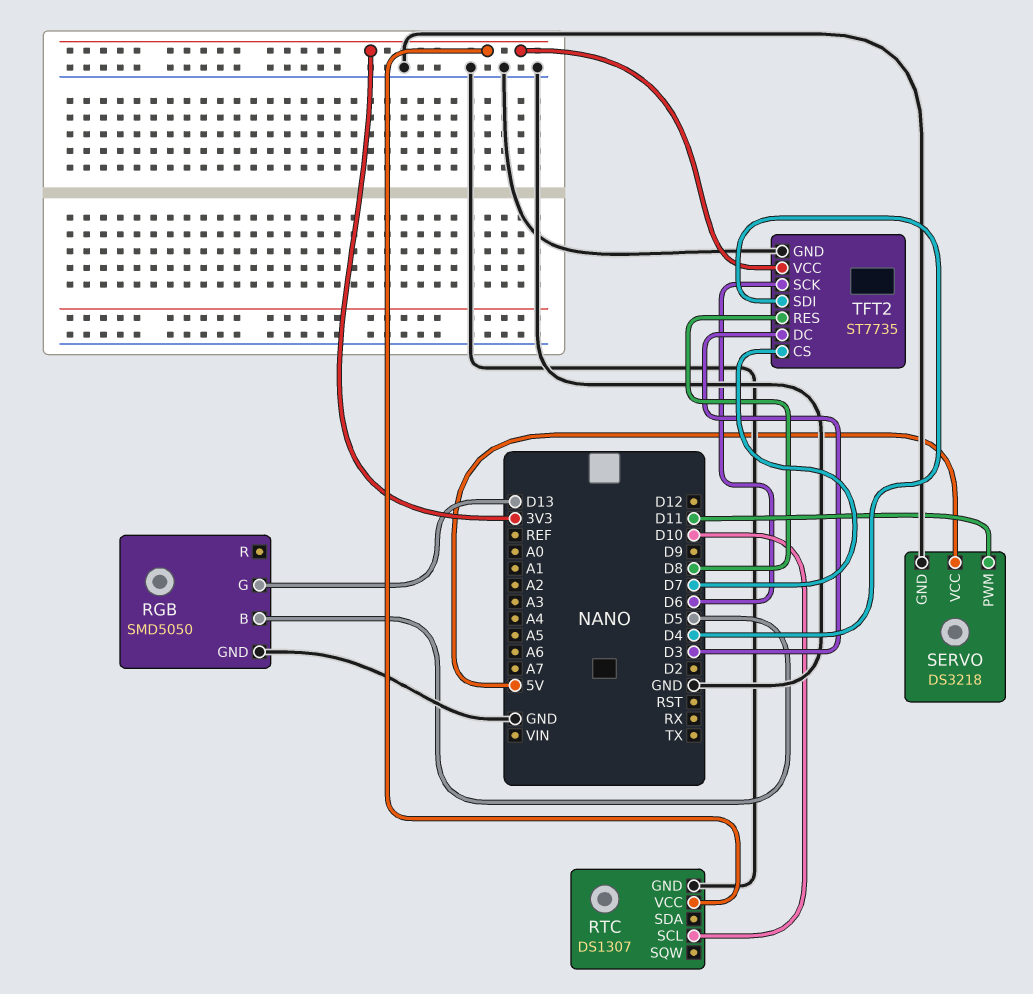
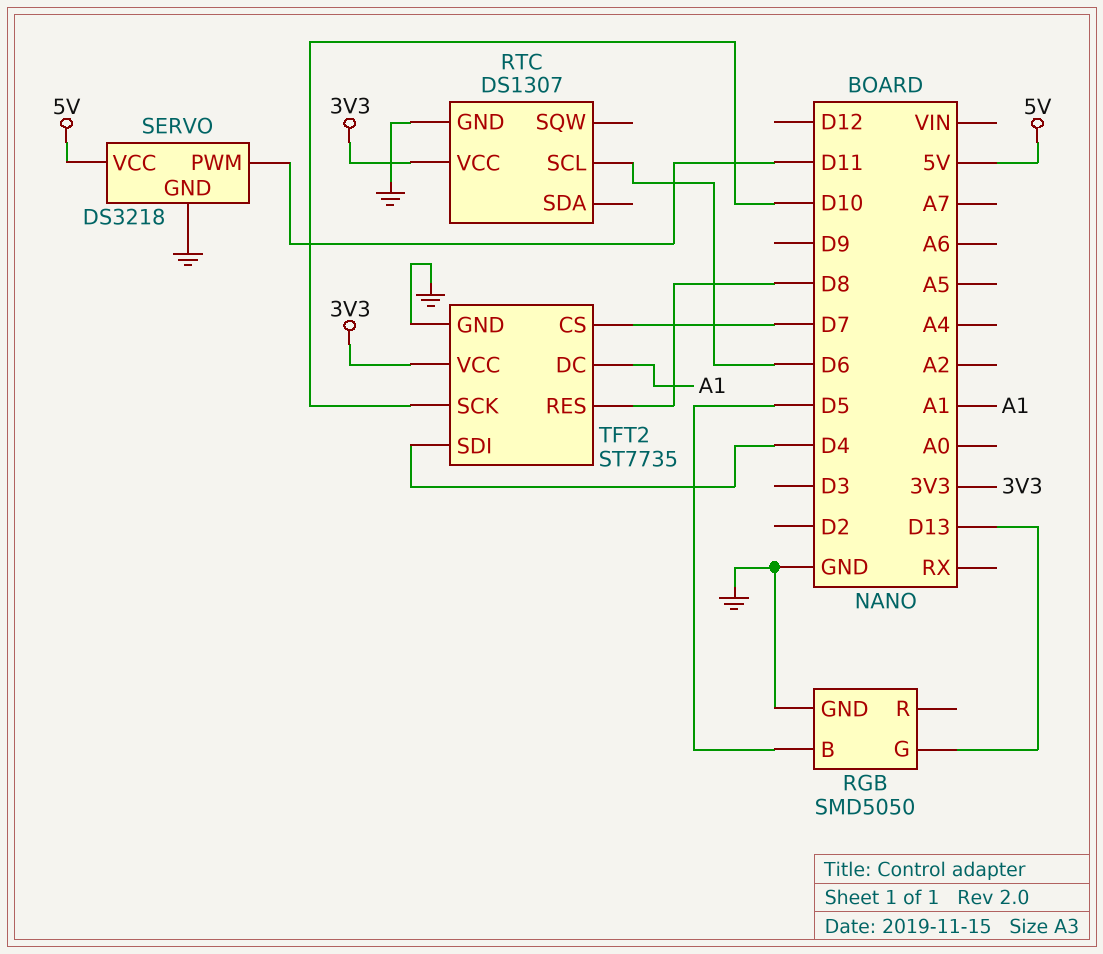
RTC pin SCL: D10 -> D6
TFT2 pin DC: D3 -> A1
TFT2 pin SCK: D6 -> D10

